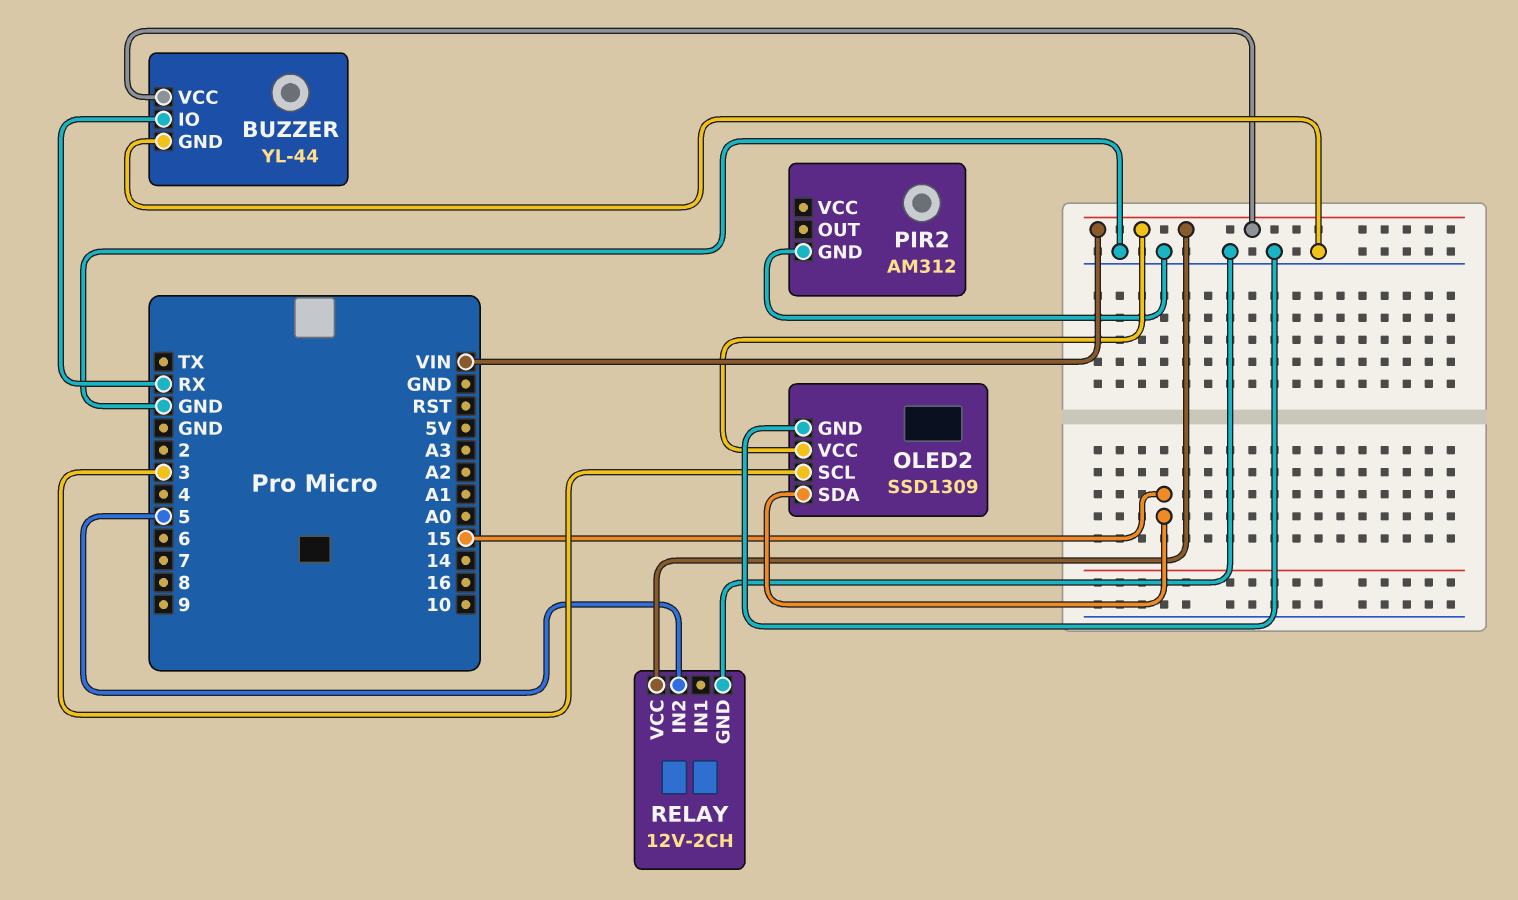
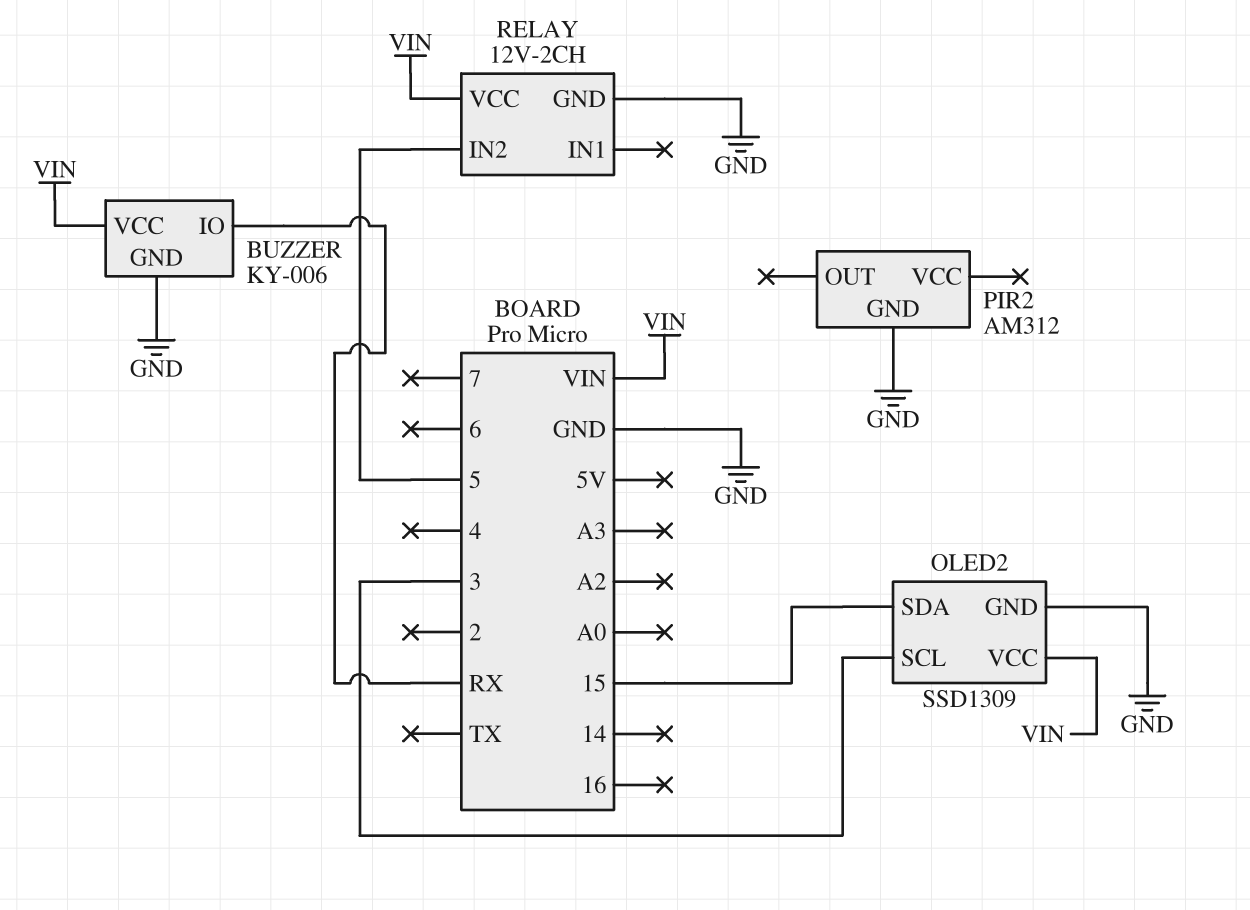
BUZZER: YL-44 -> KY-006

